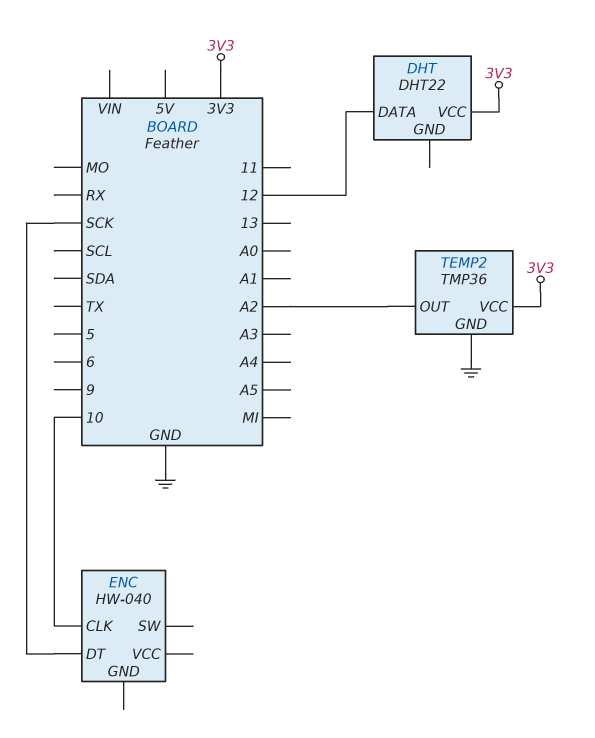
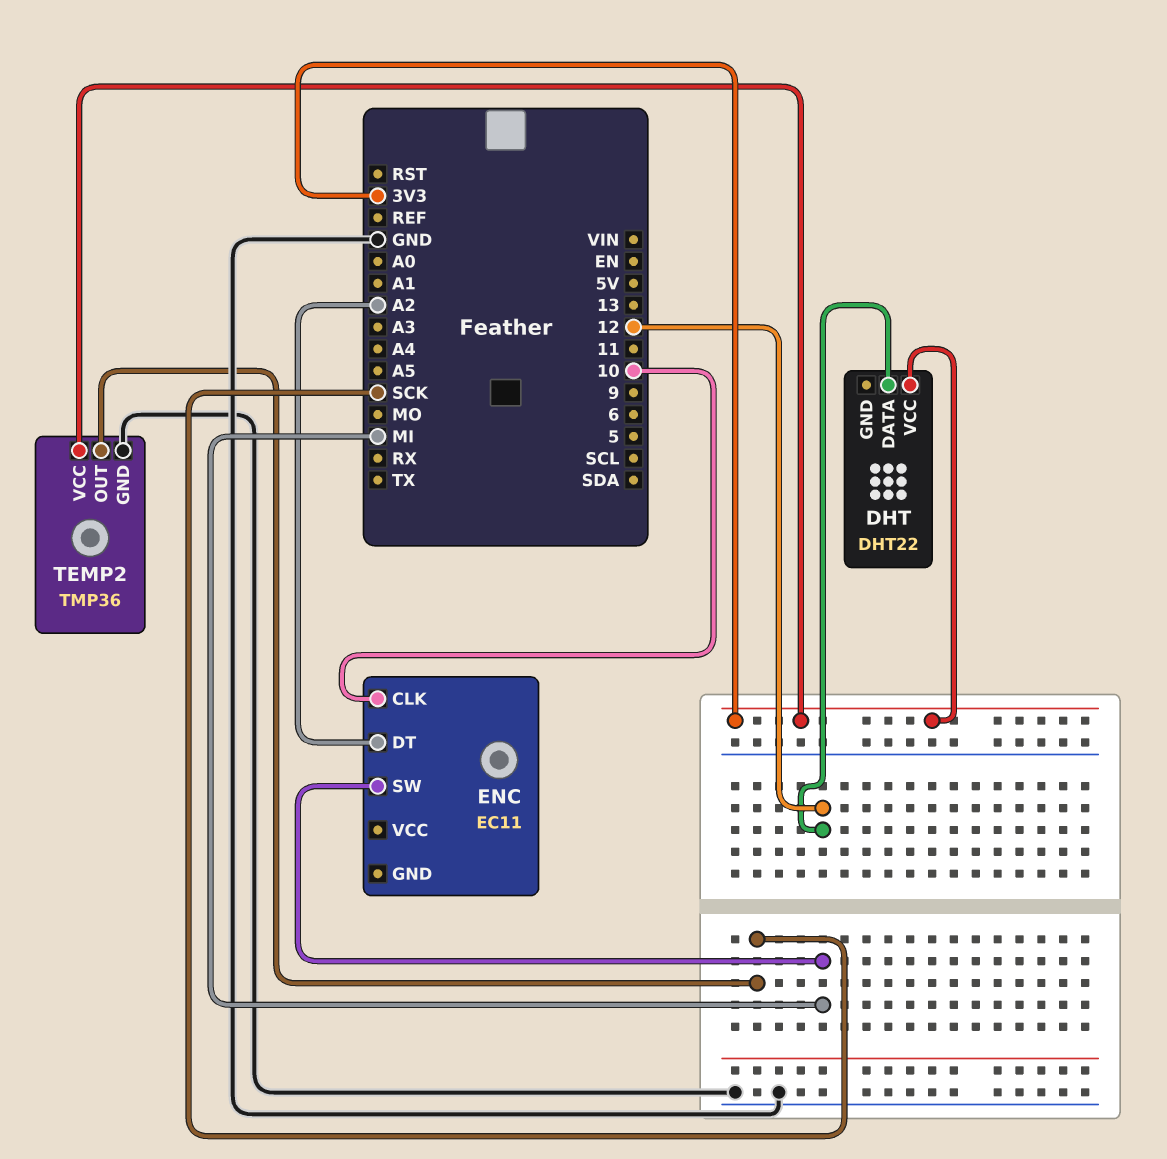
ENC: HW-040 -> EC11
ENC pin DT: SCK -> A2
ENC pin SW: none -> MI
TEMP2 pin OUT: A2 -> SCK

